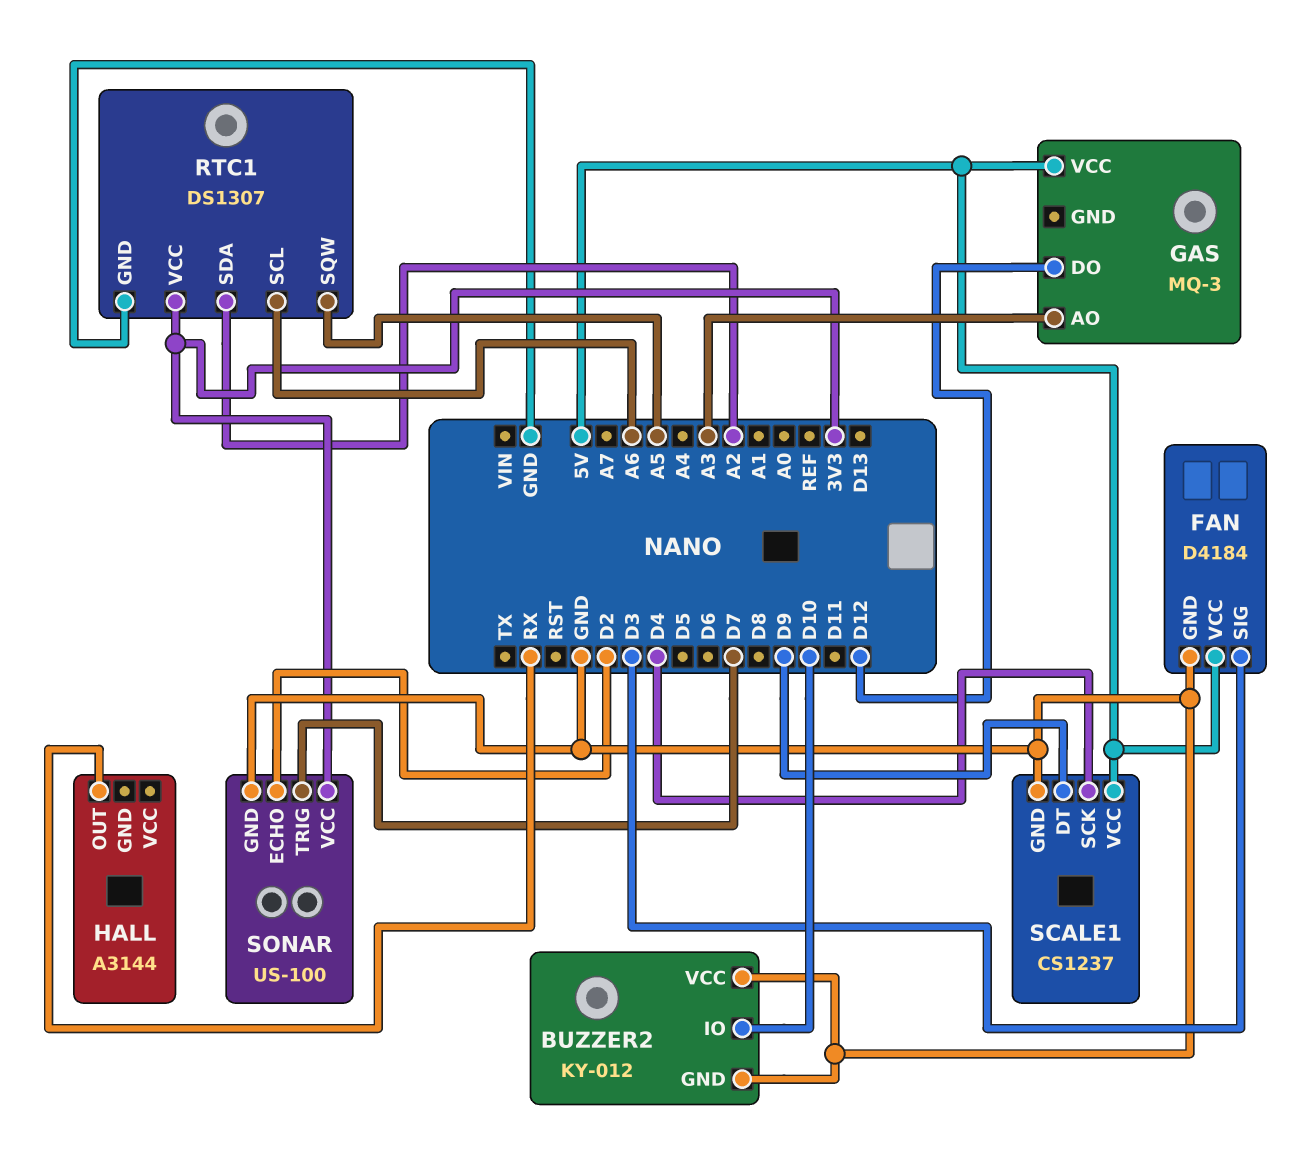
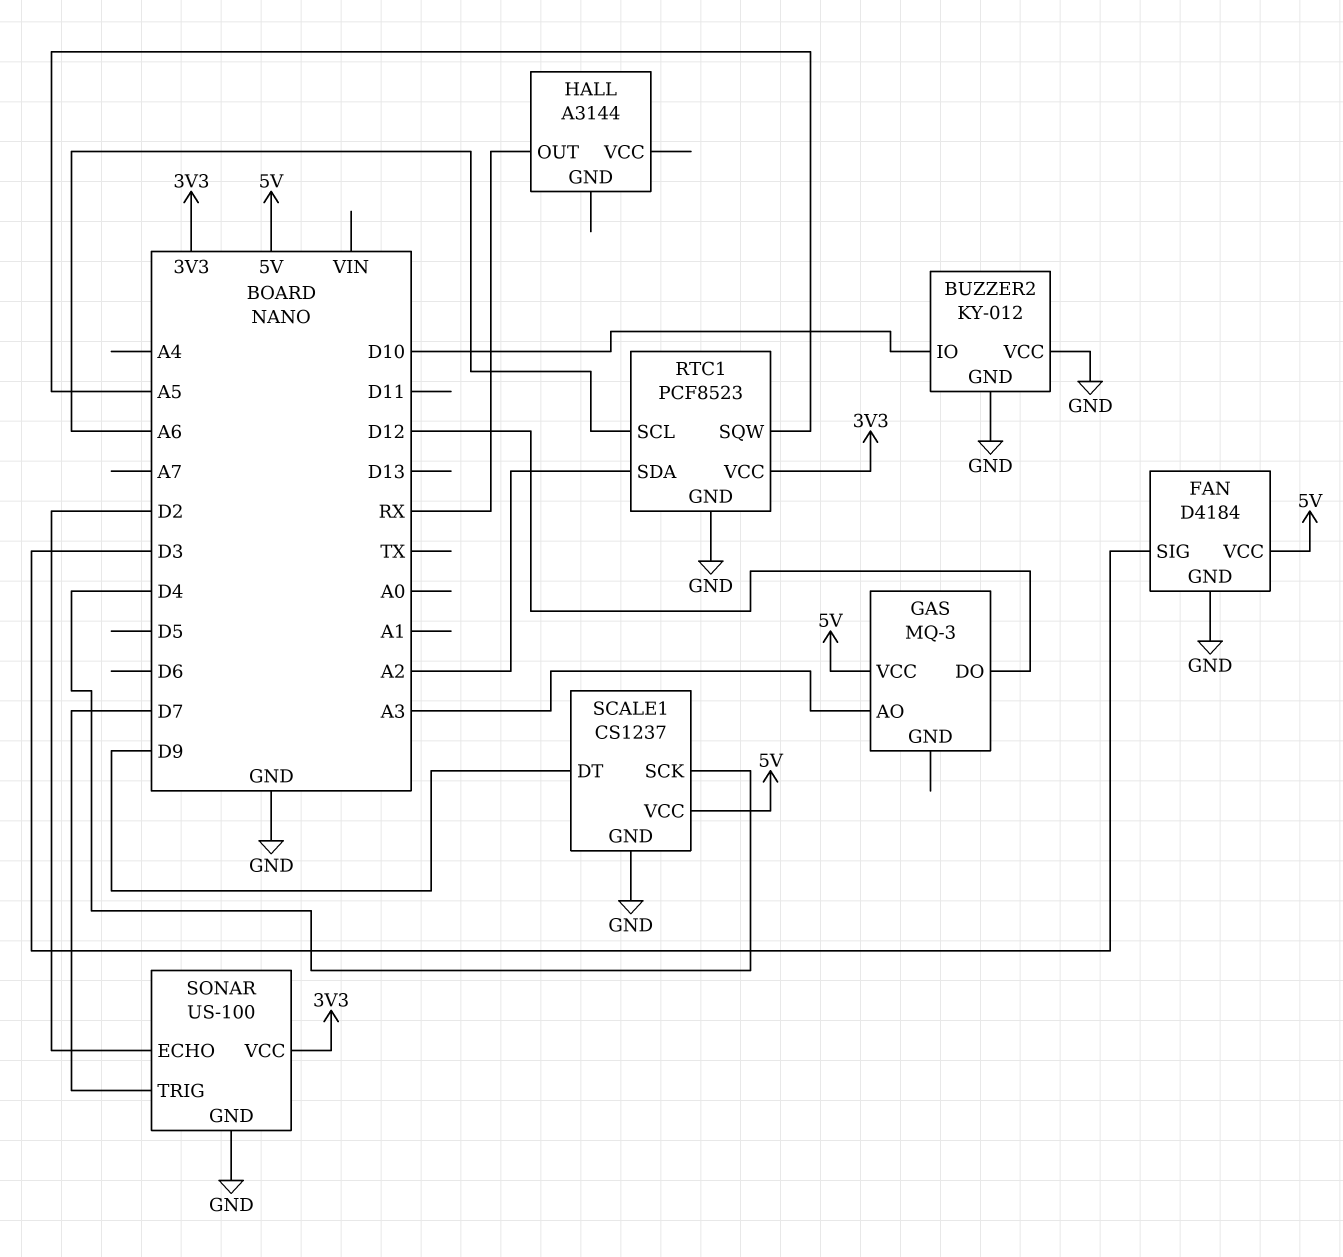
RTC1: DS1307 -> PCF8523

